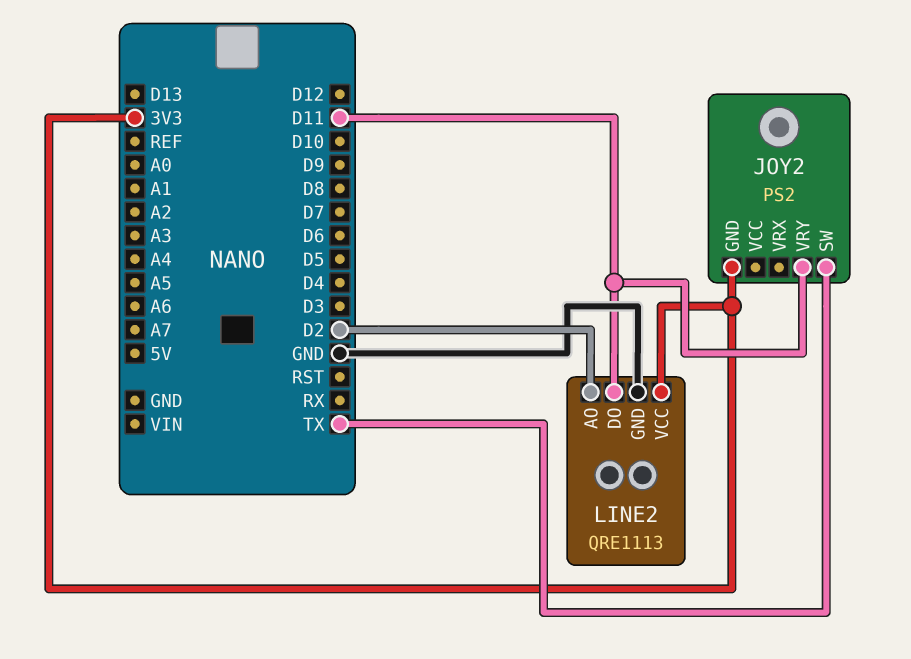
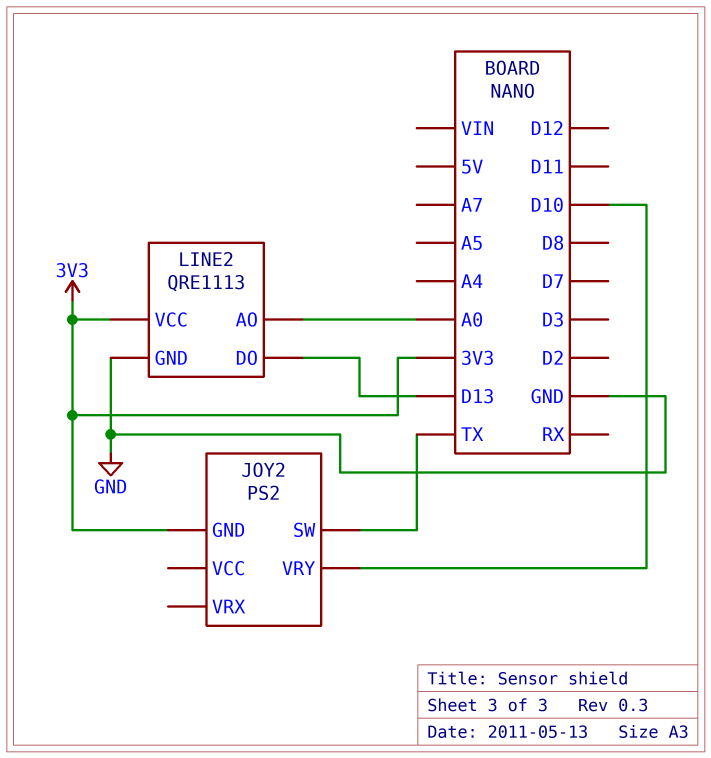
JOY2 pin VRY: D11 -> D10
LINE2 pin AO: D2 -> A0
LINE2 pin DO: D11 -> D13

